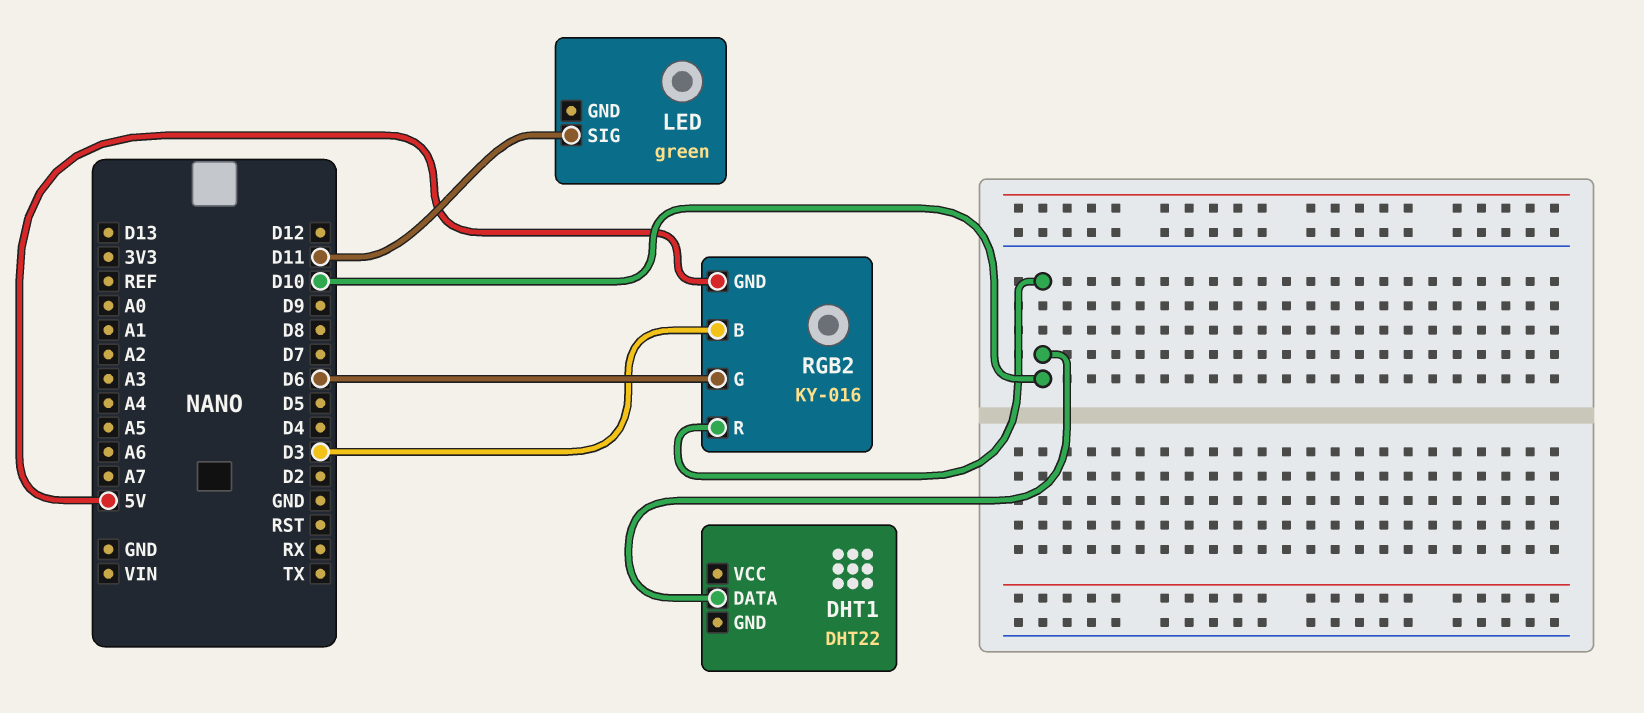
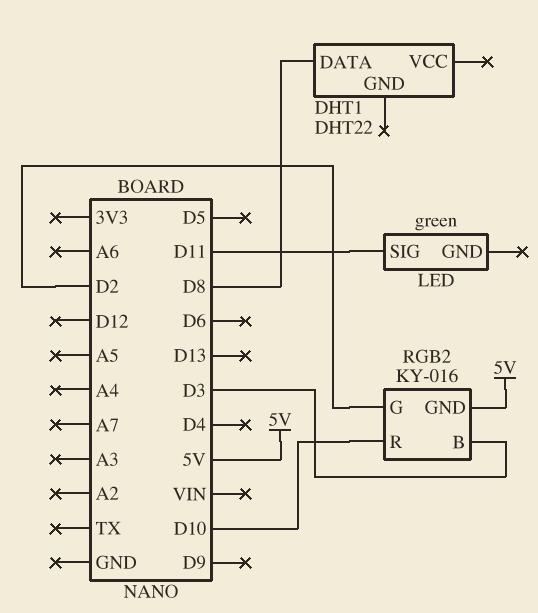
DHT1 pin DATA: D10 -> D8
RGB2 pin G: D6 -> D2

